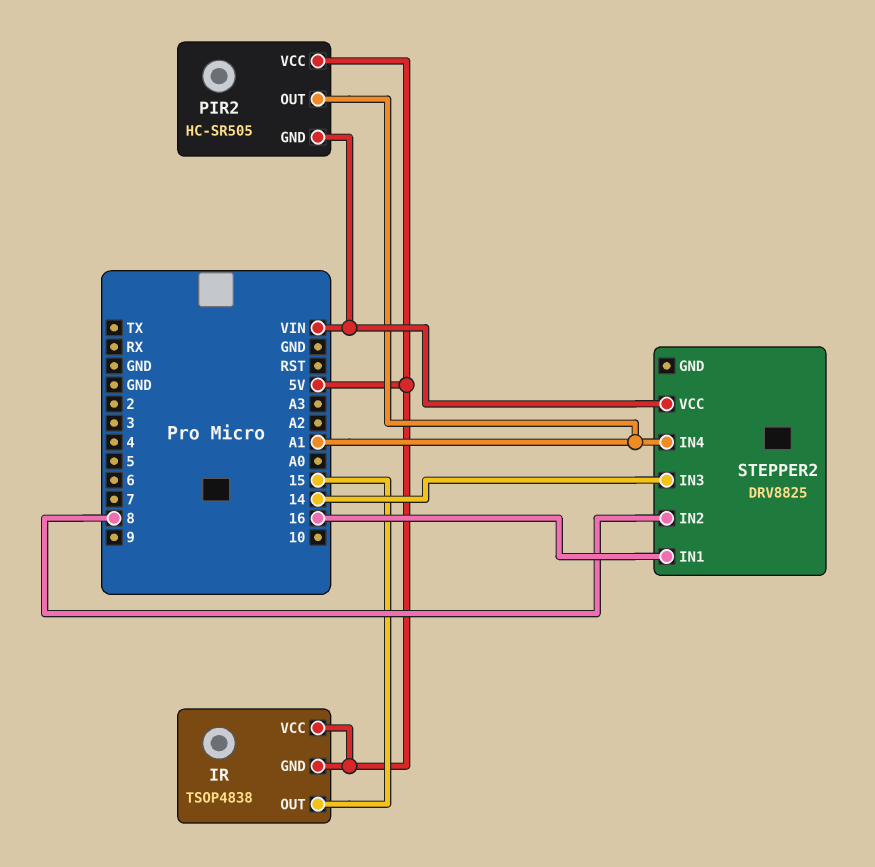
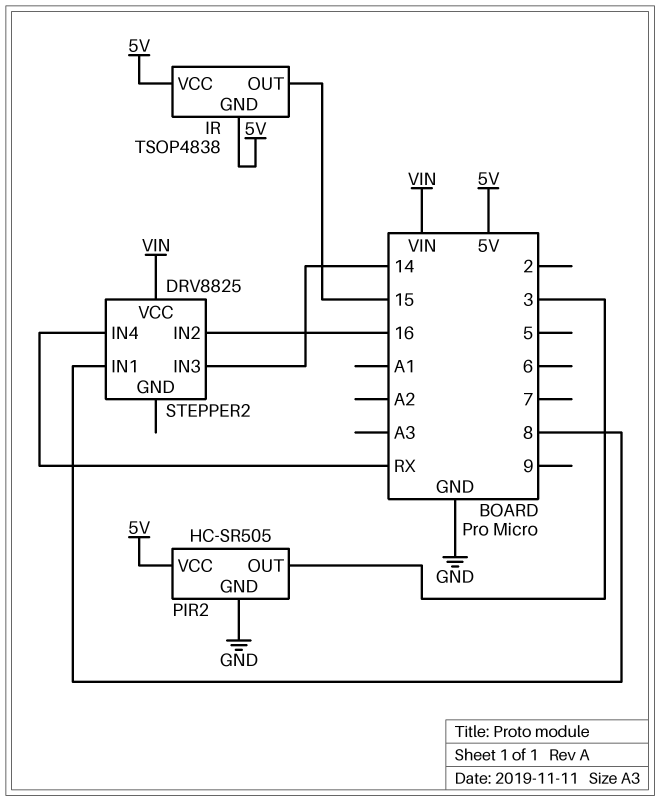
PIR2 pin GND: VIN -> GND
PIR2 pin OUT: A1 -> 3
STEPPER2 pin IN1: 16 -> 8
STEPPER2 pin IN2: 8 -> 16
STEPPER2 pin IN4: A1 -> RX

